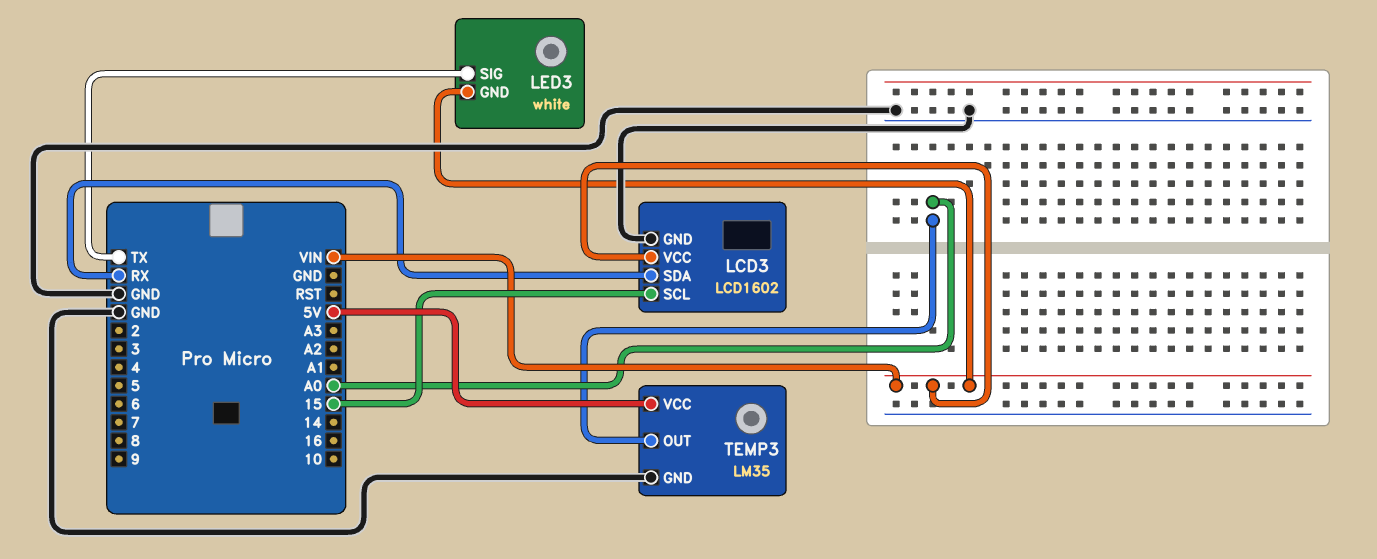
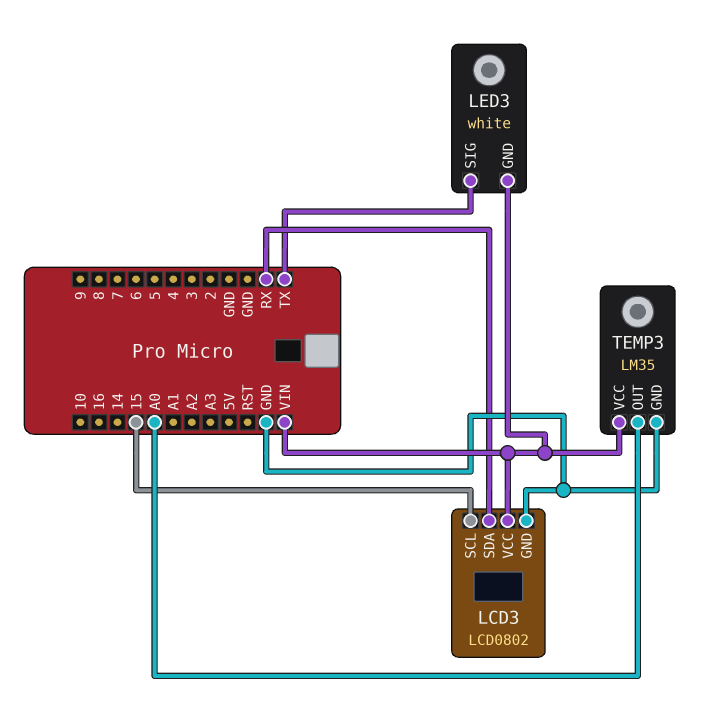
LCD3: LCD1602 -> LCD0802
TEMP3 pin VCC: 5V -> VIN

